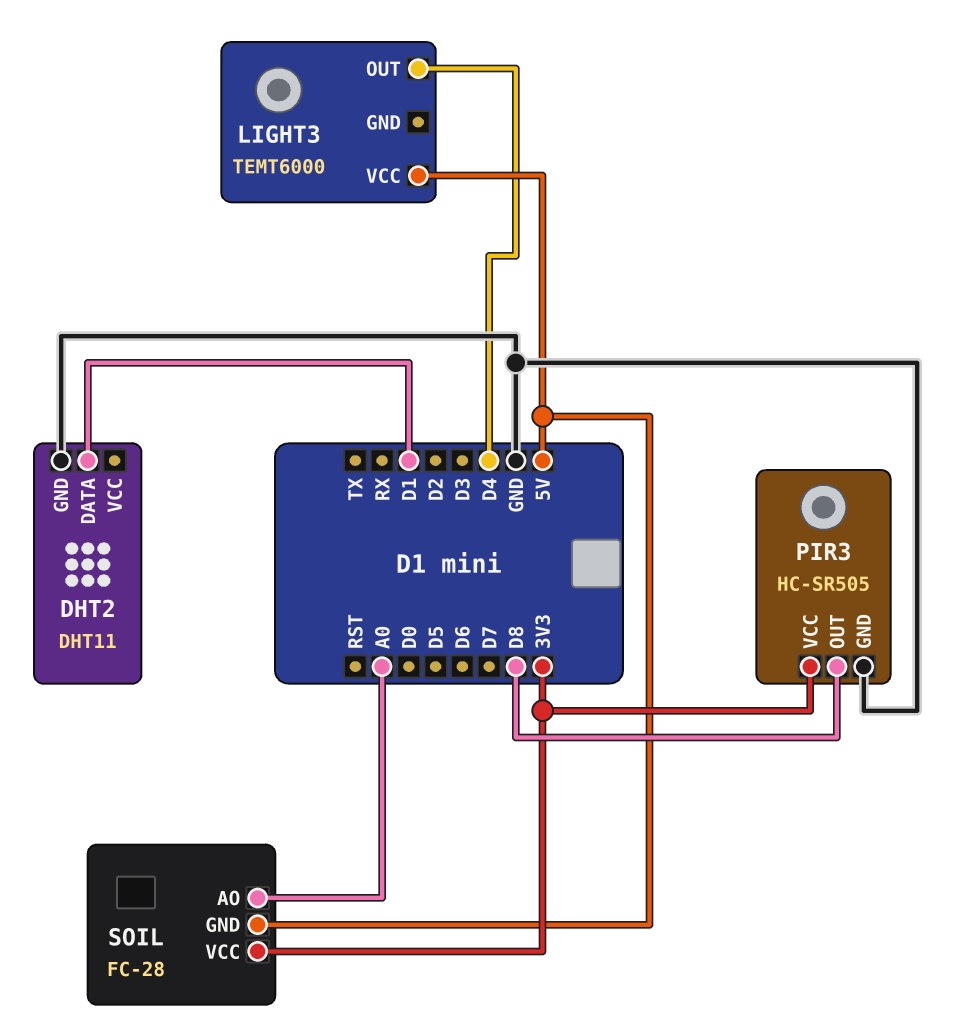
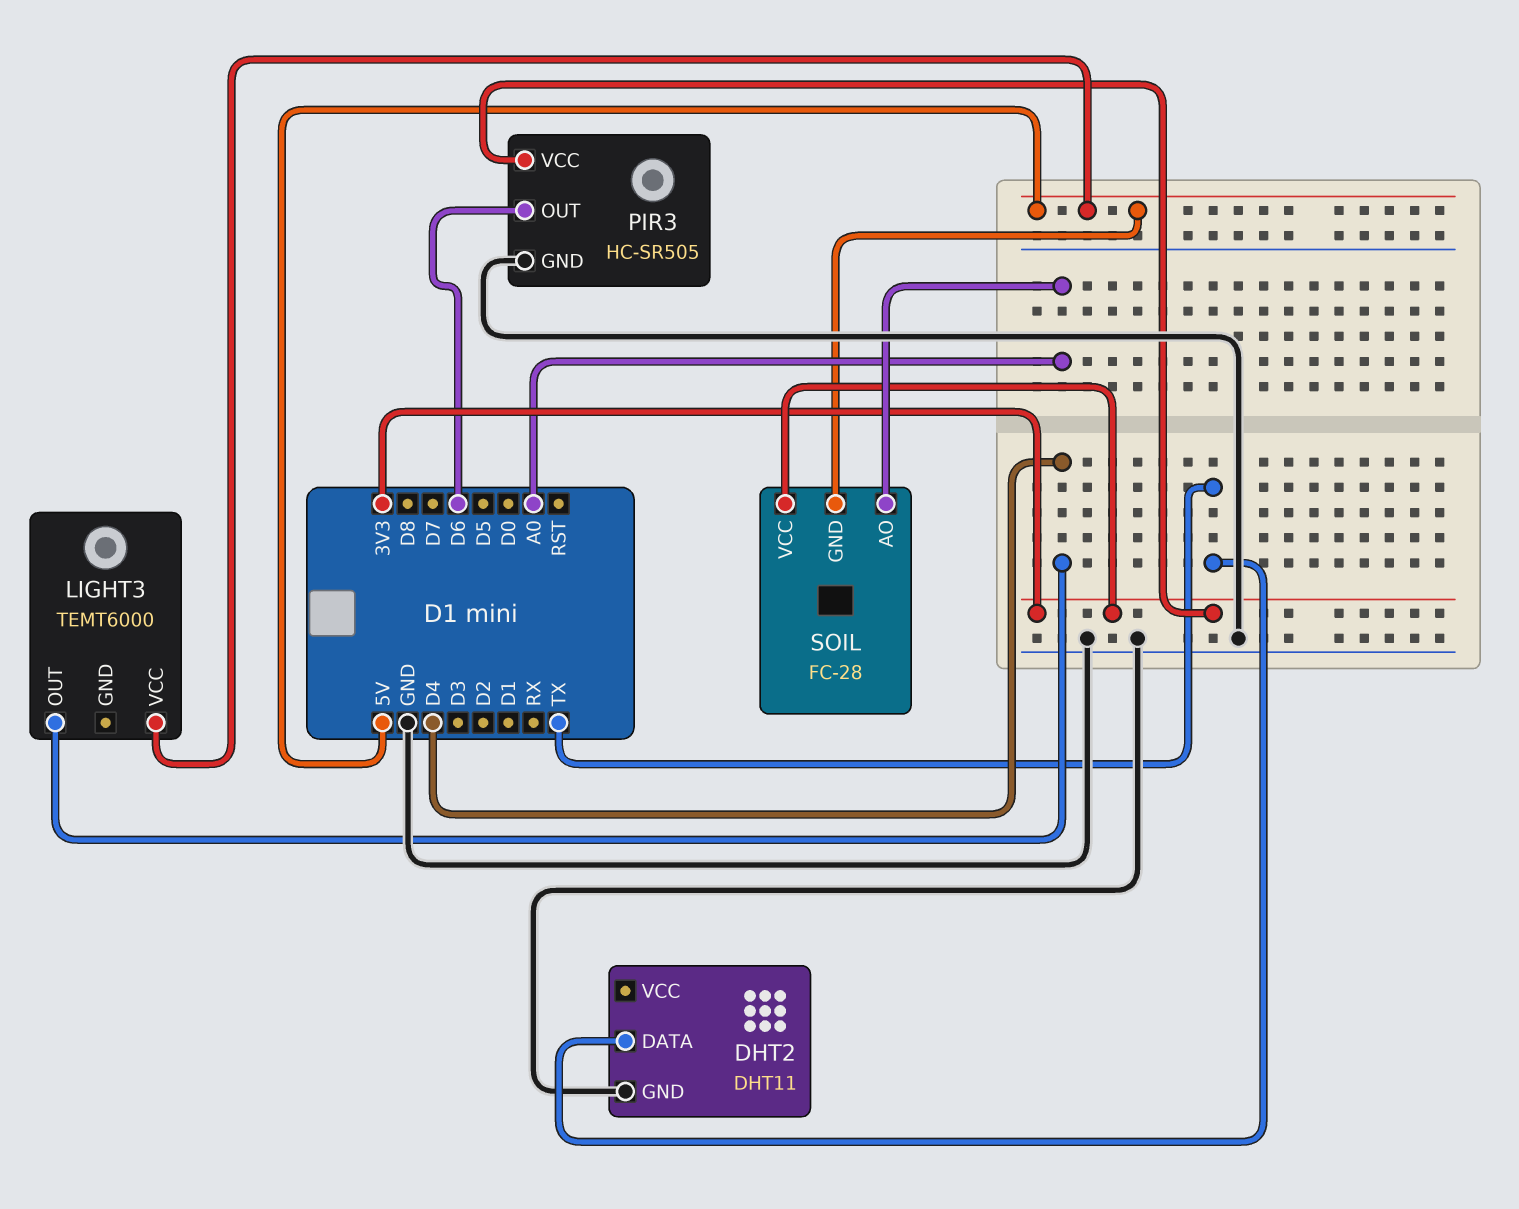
DHT2 pin DATA: D1 -> TX
PIR3 pin OUT: D8 -> D6

